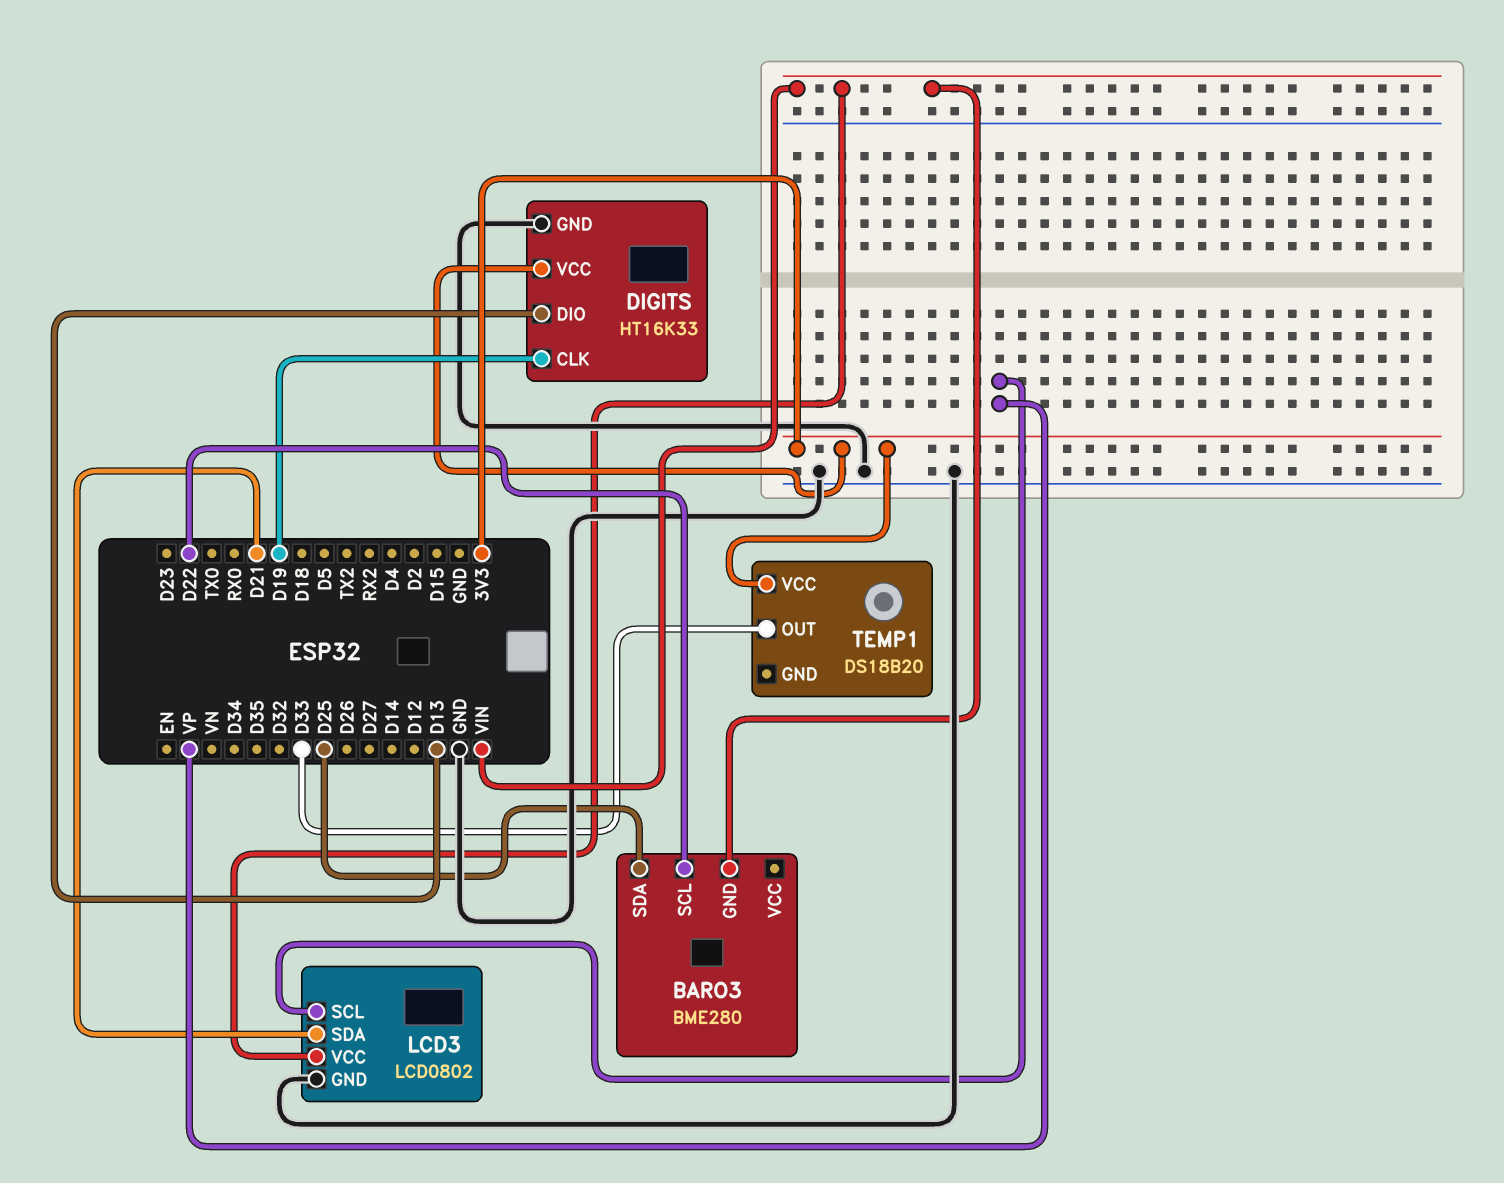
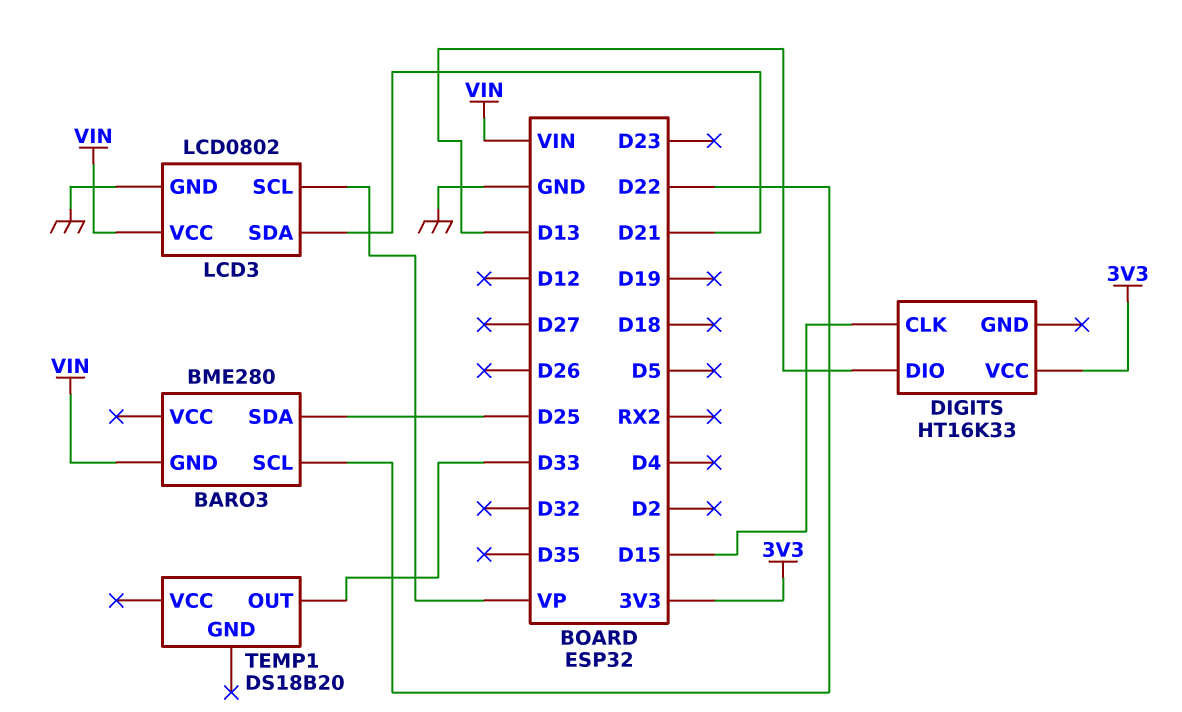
DIGITS pin CLK: D19 -> D15
DIGITS pin GND: GND -> none
TEMP1 pin VCC: 3V3 -> none

